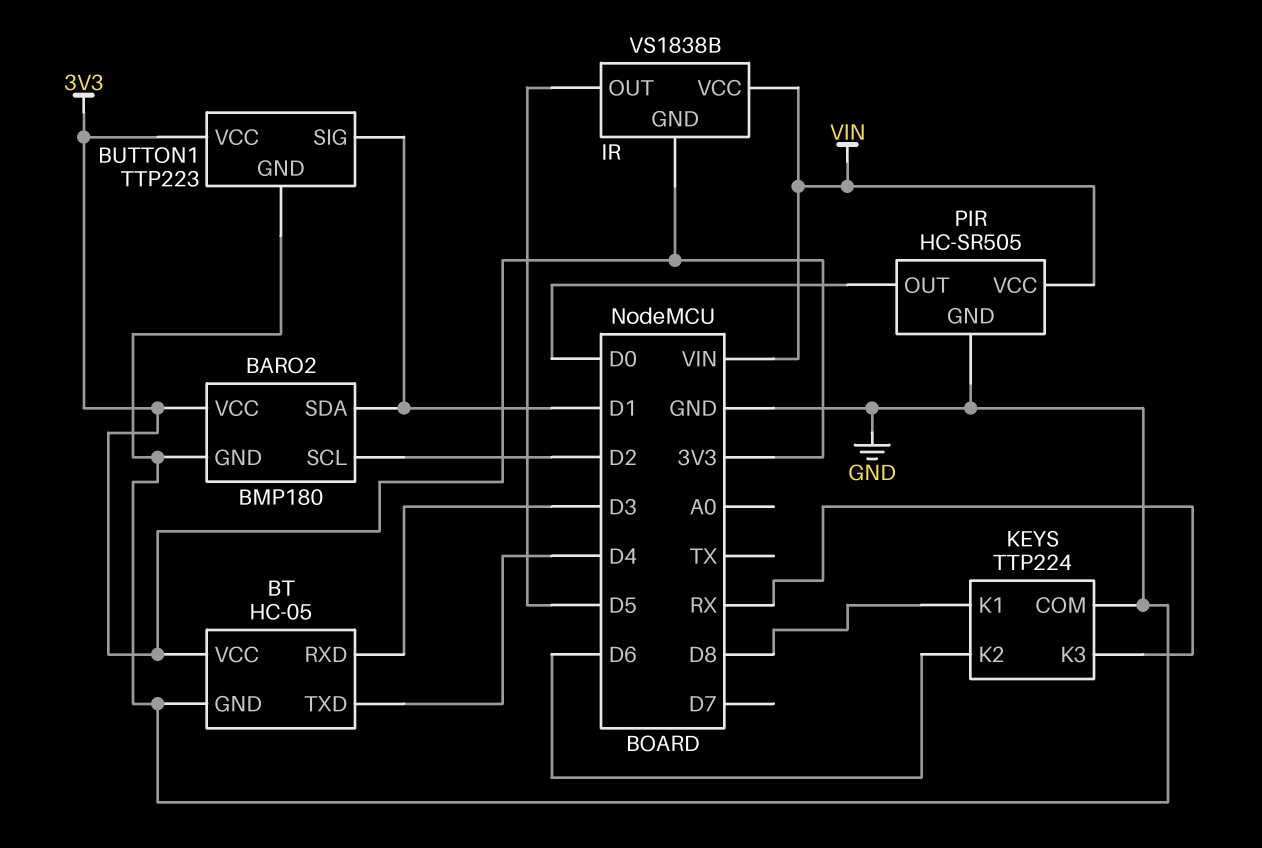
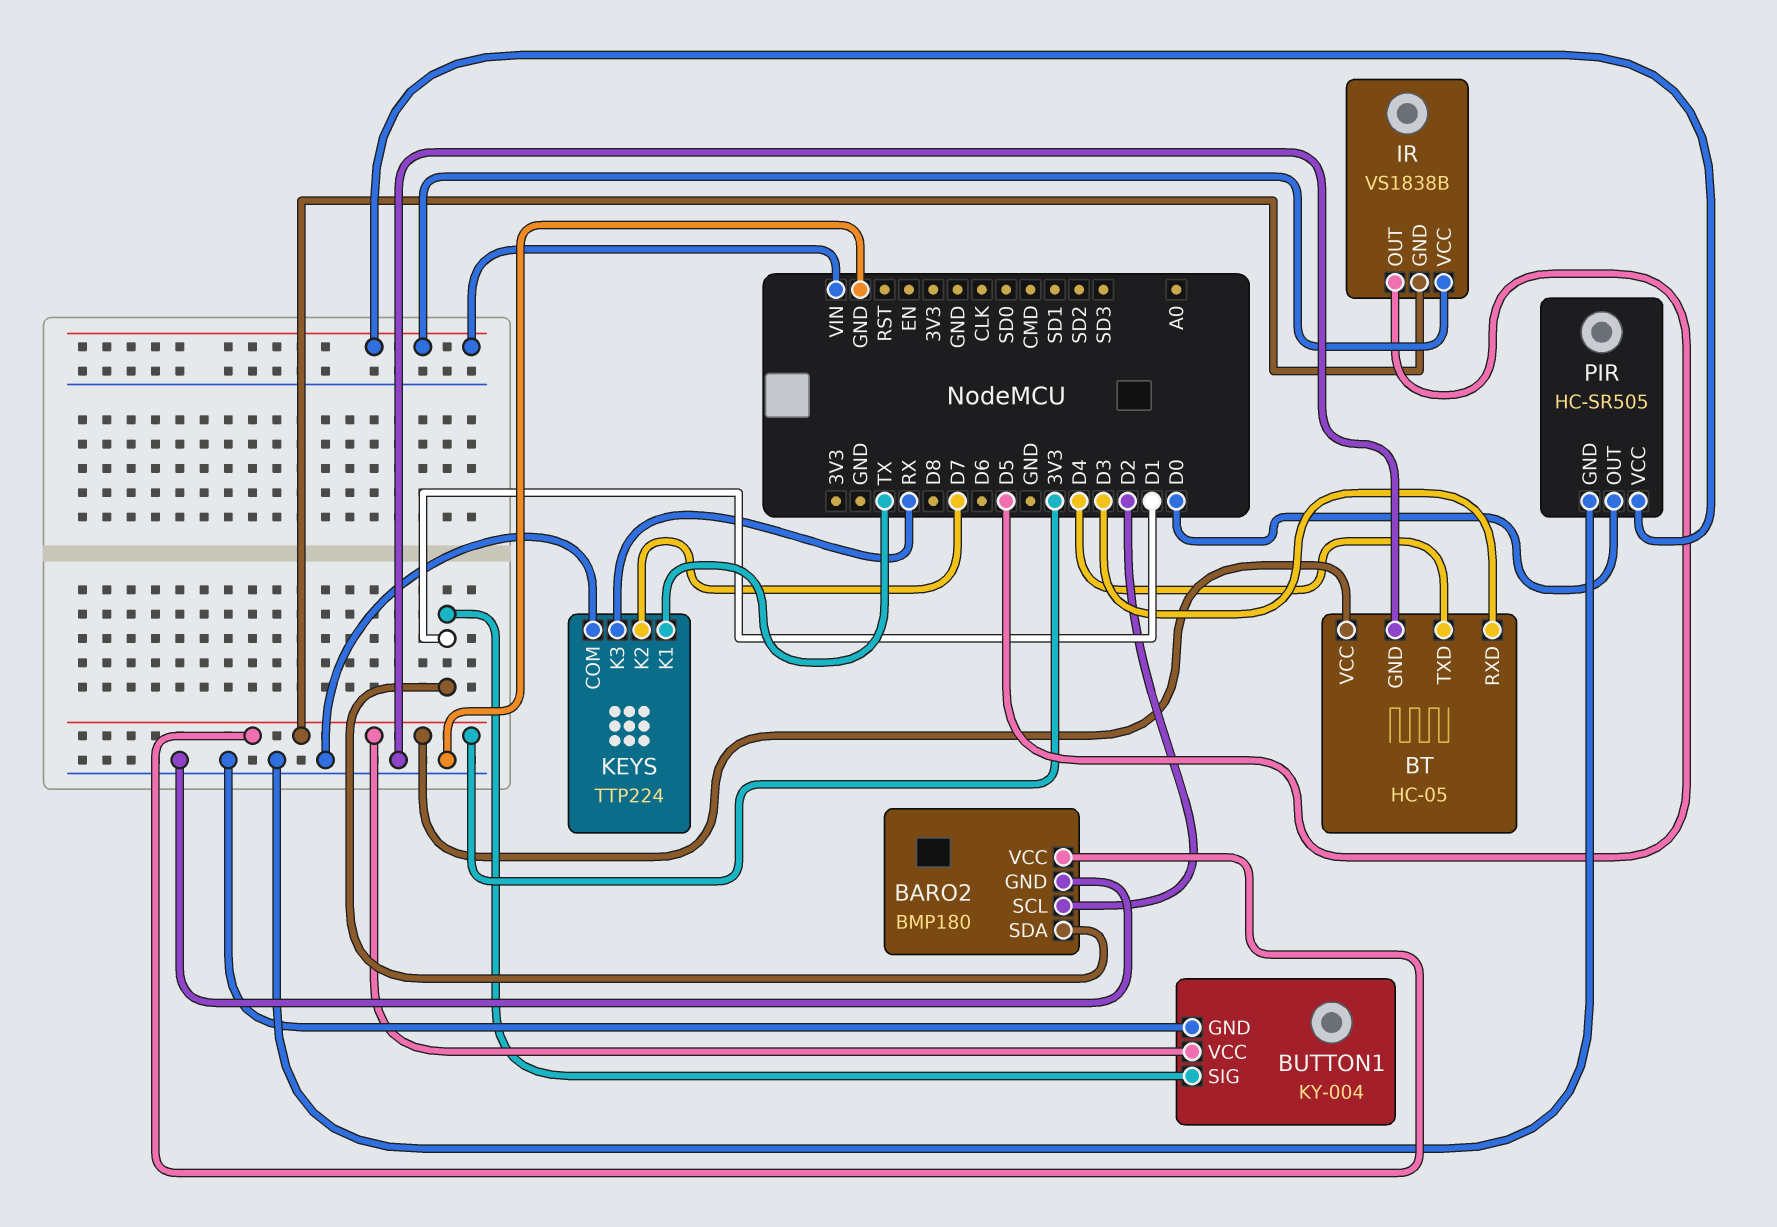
BUTTON1: TTP223 -> KY-004
KEYS pin K1: D8 -> TX
KEYS pin K2: D6 -> D7

